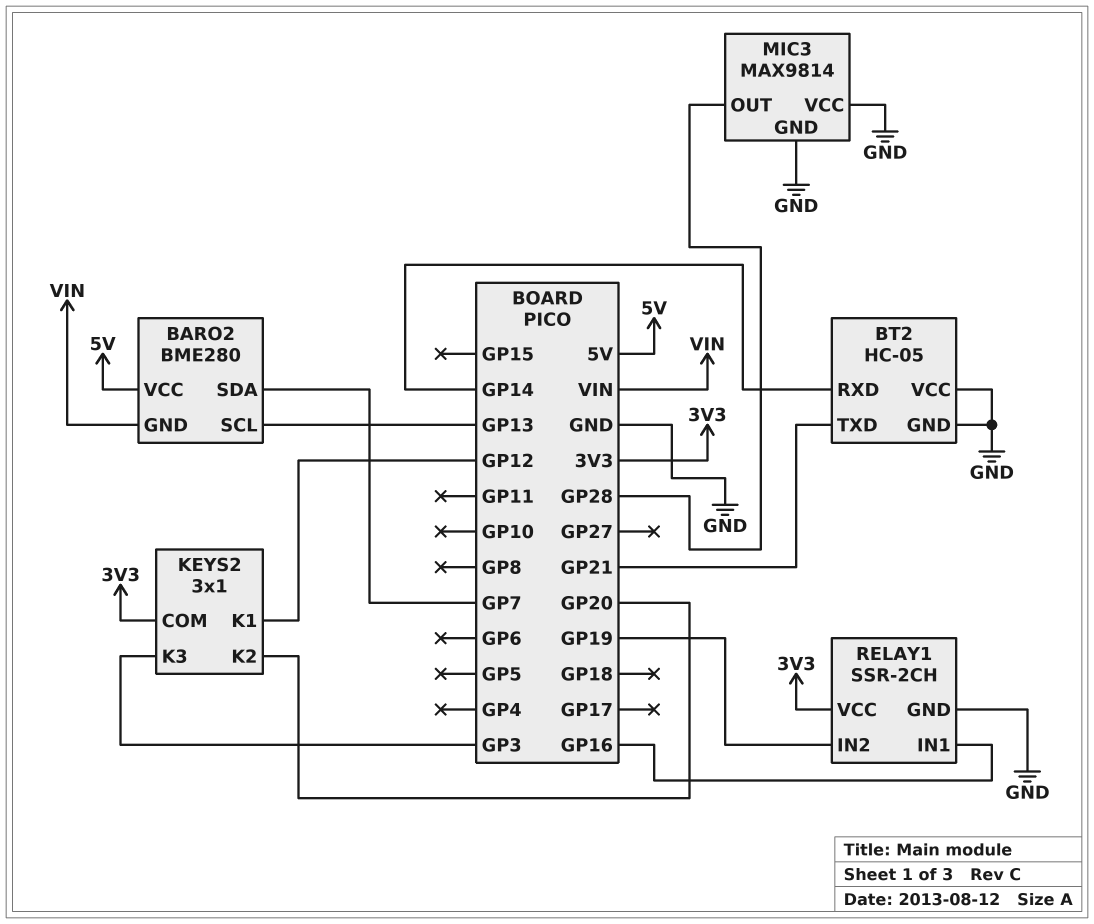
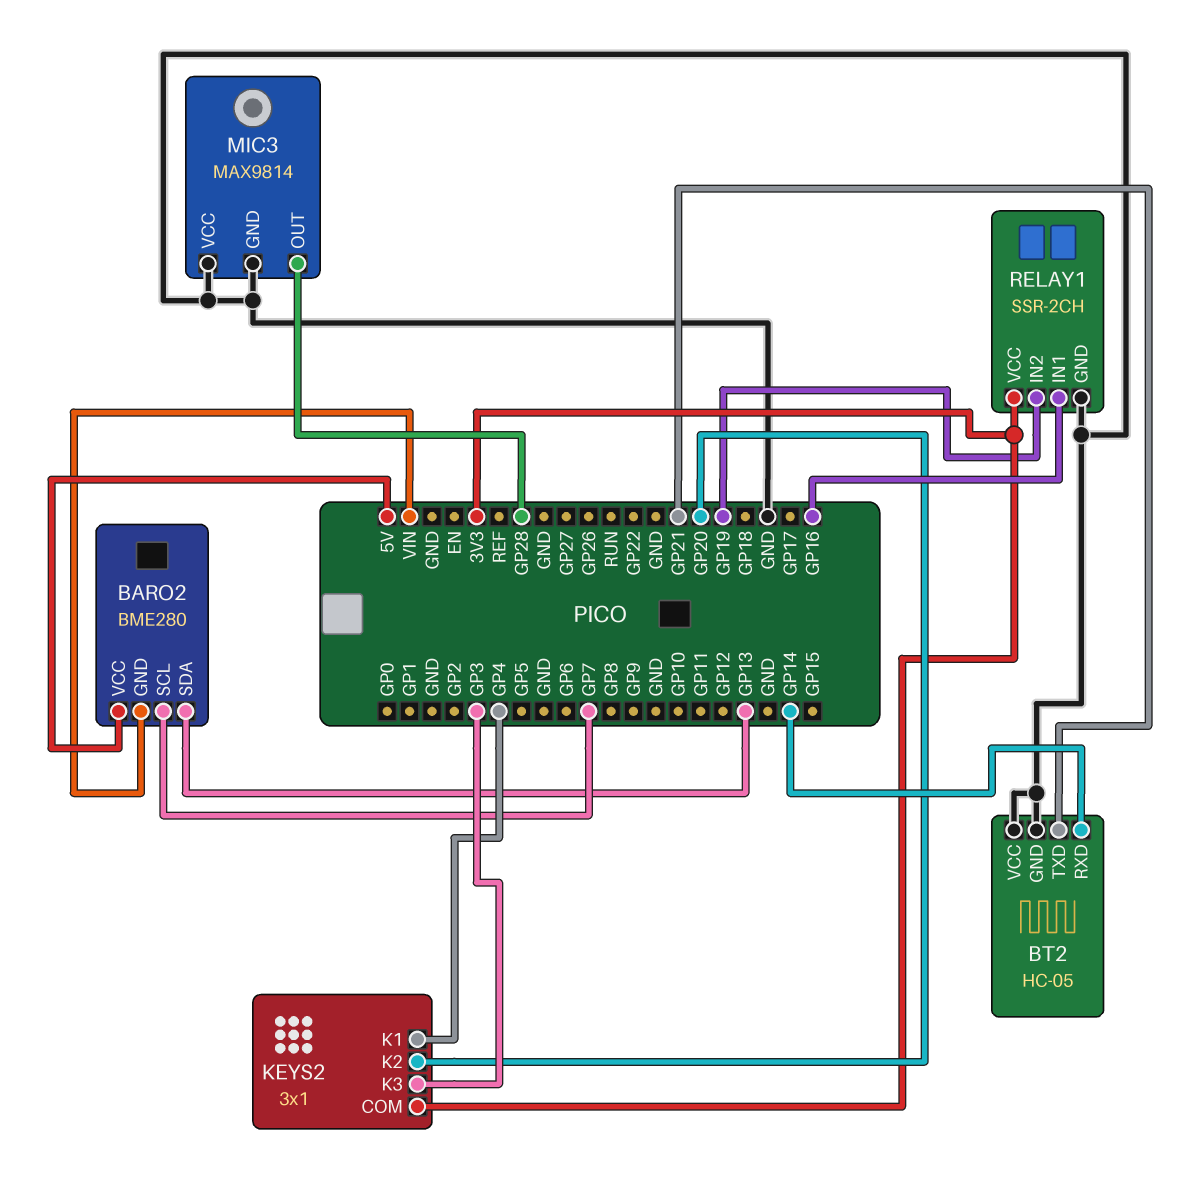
BARO2 pin SCL: GP13 -> GP7
BARO2 pin SDA: GP7 -> GP13
KEYS2 pin K1: GP12 -> GP4

